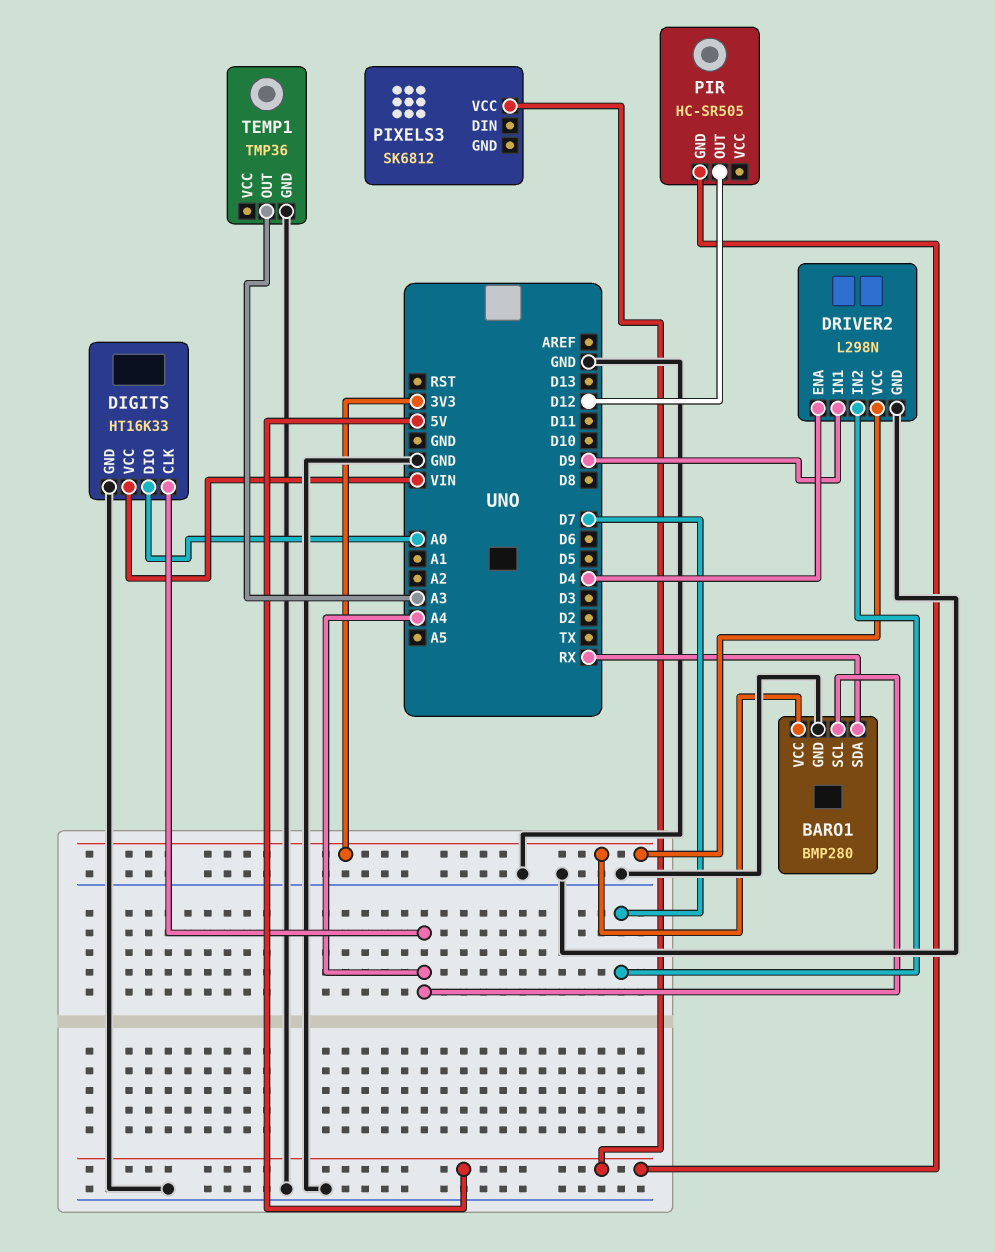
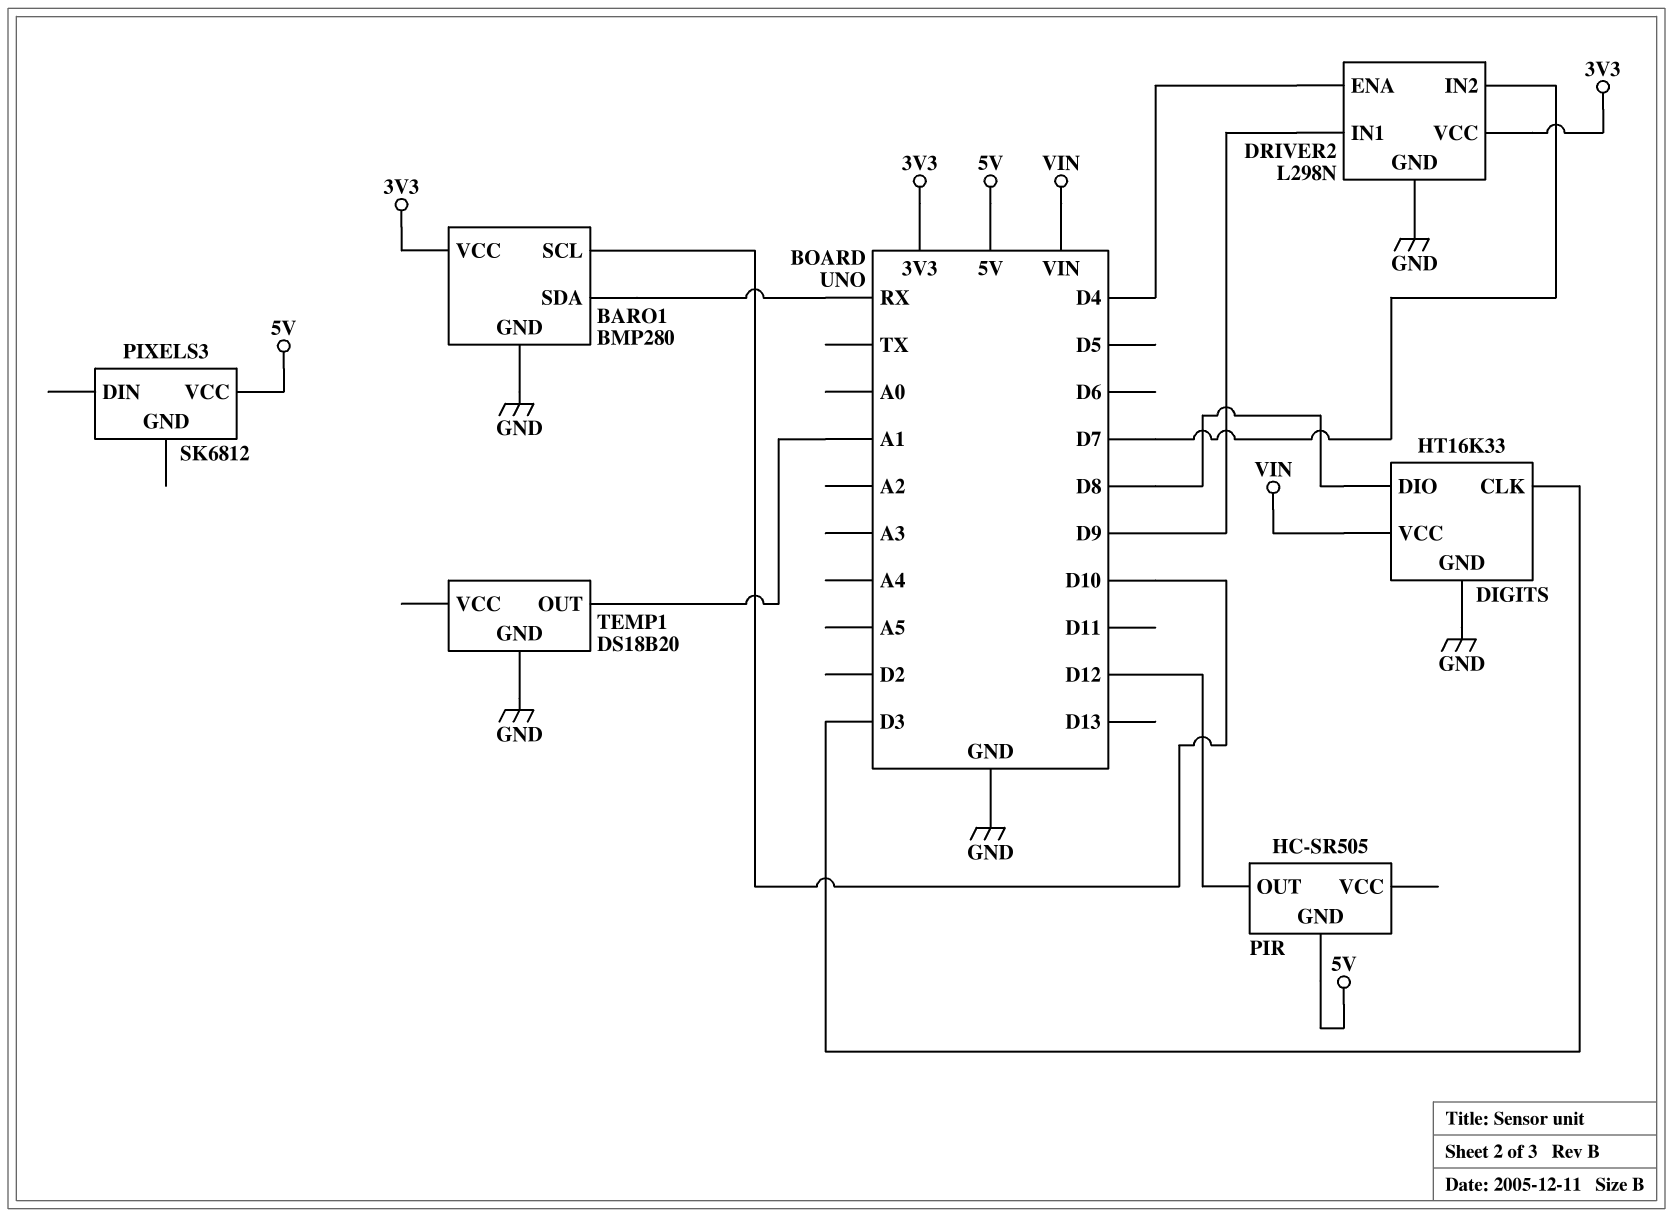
BARO1 pin SCL: A4 -> D10
DIGITS pin CLK: A4 -> D3
DIGITS pin DIO: A0 -> D8
TEMP1: TMP36 -> DS18B20
TEMP1 pin OUT: A3 -> A1

